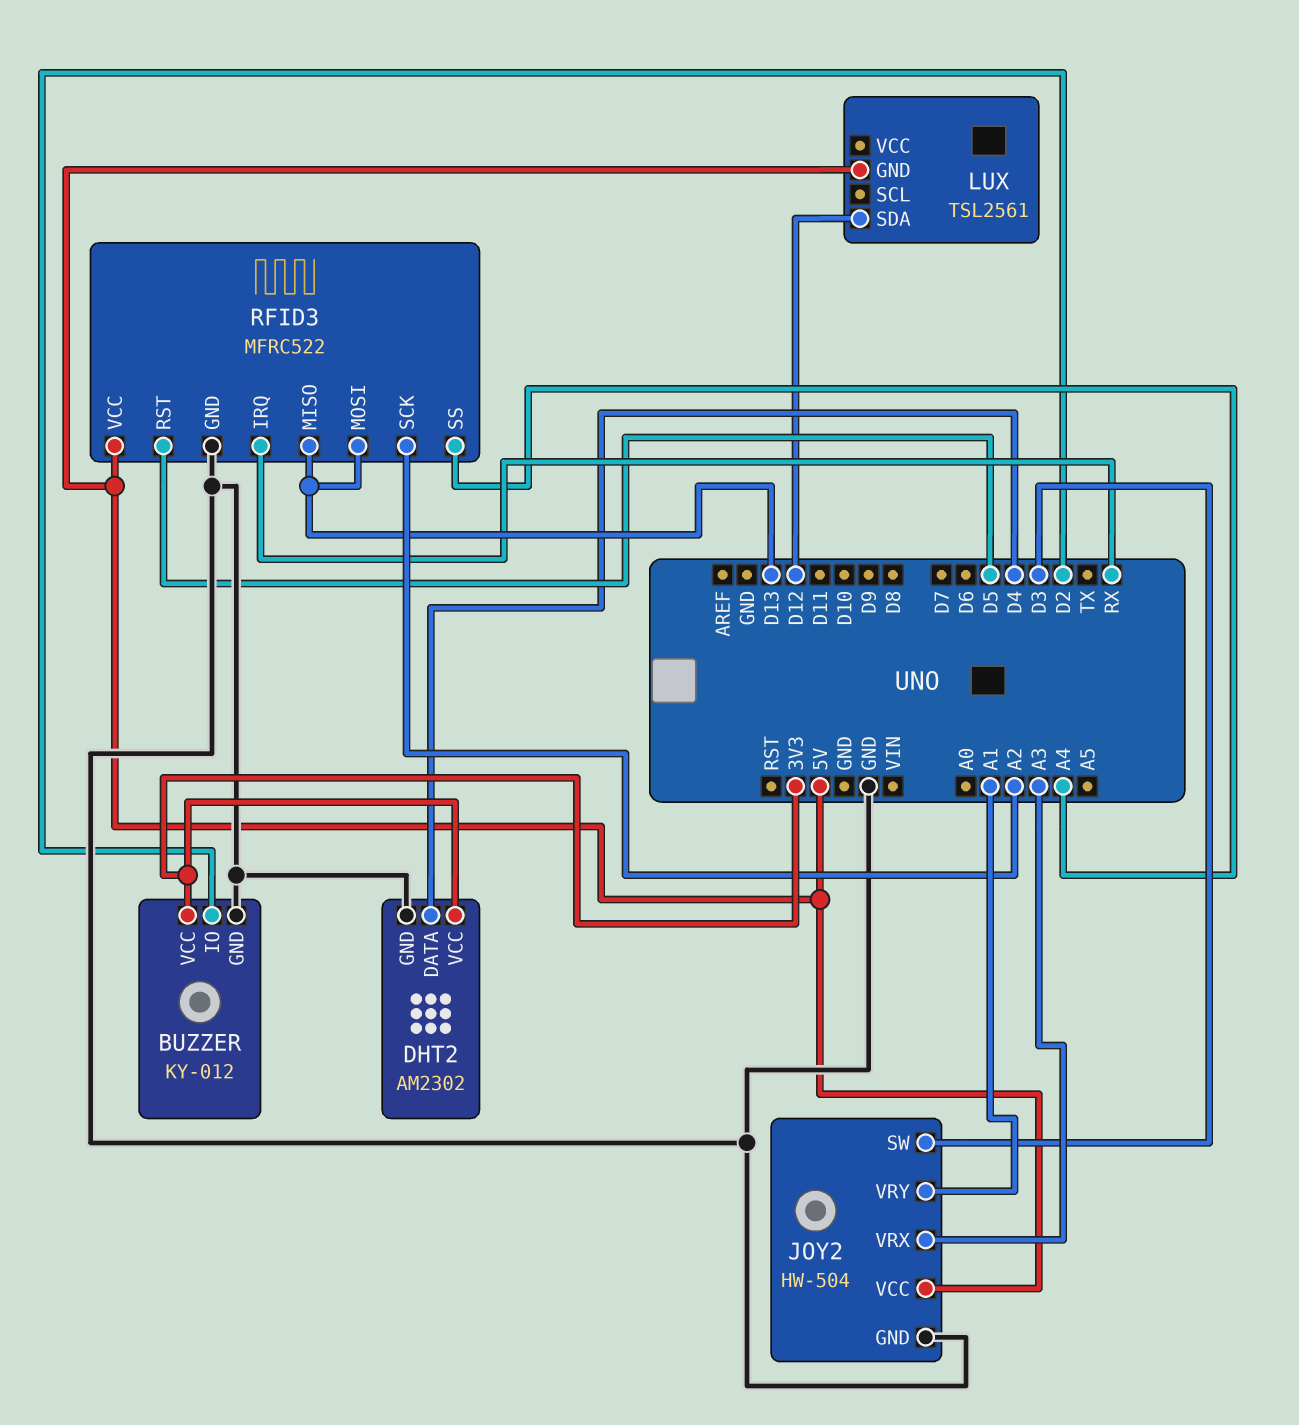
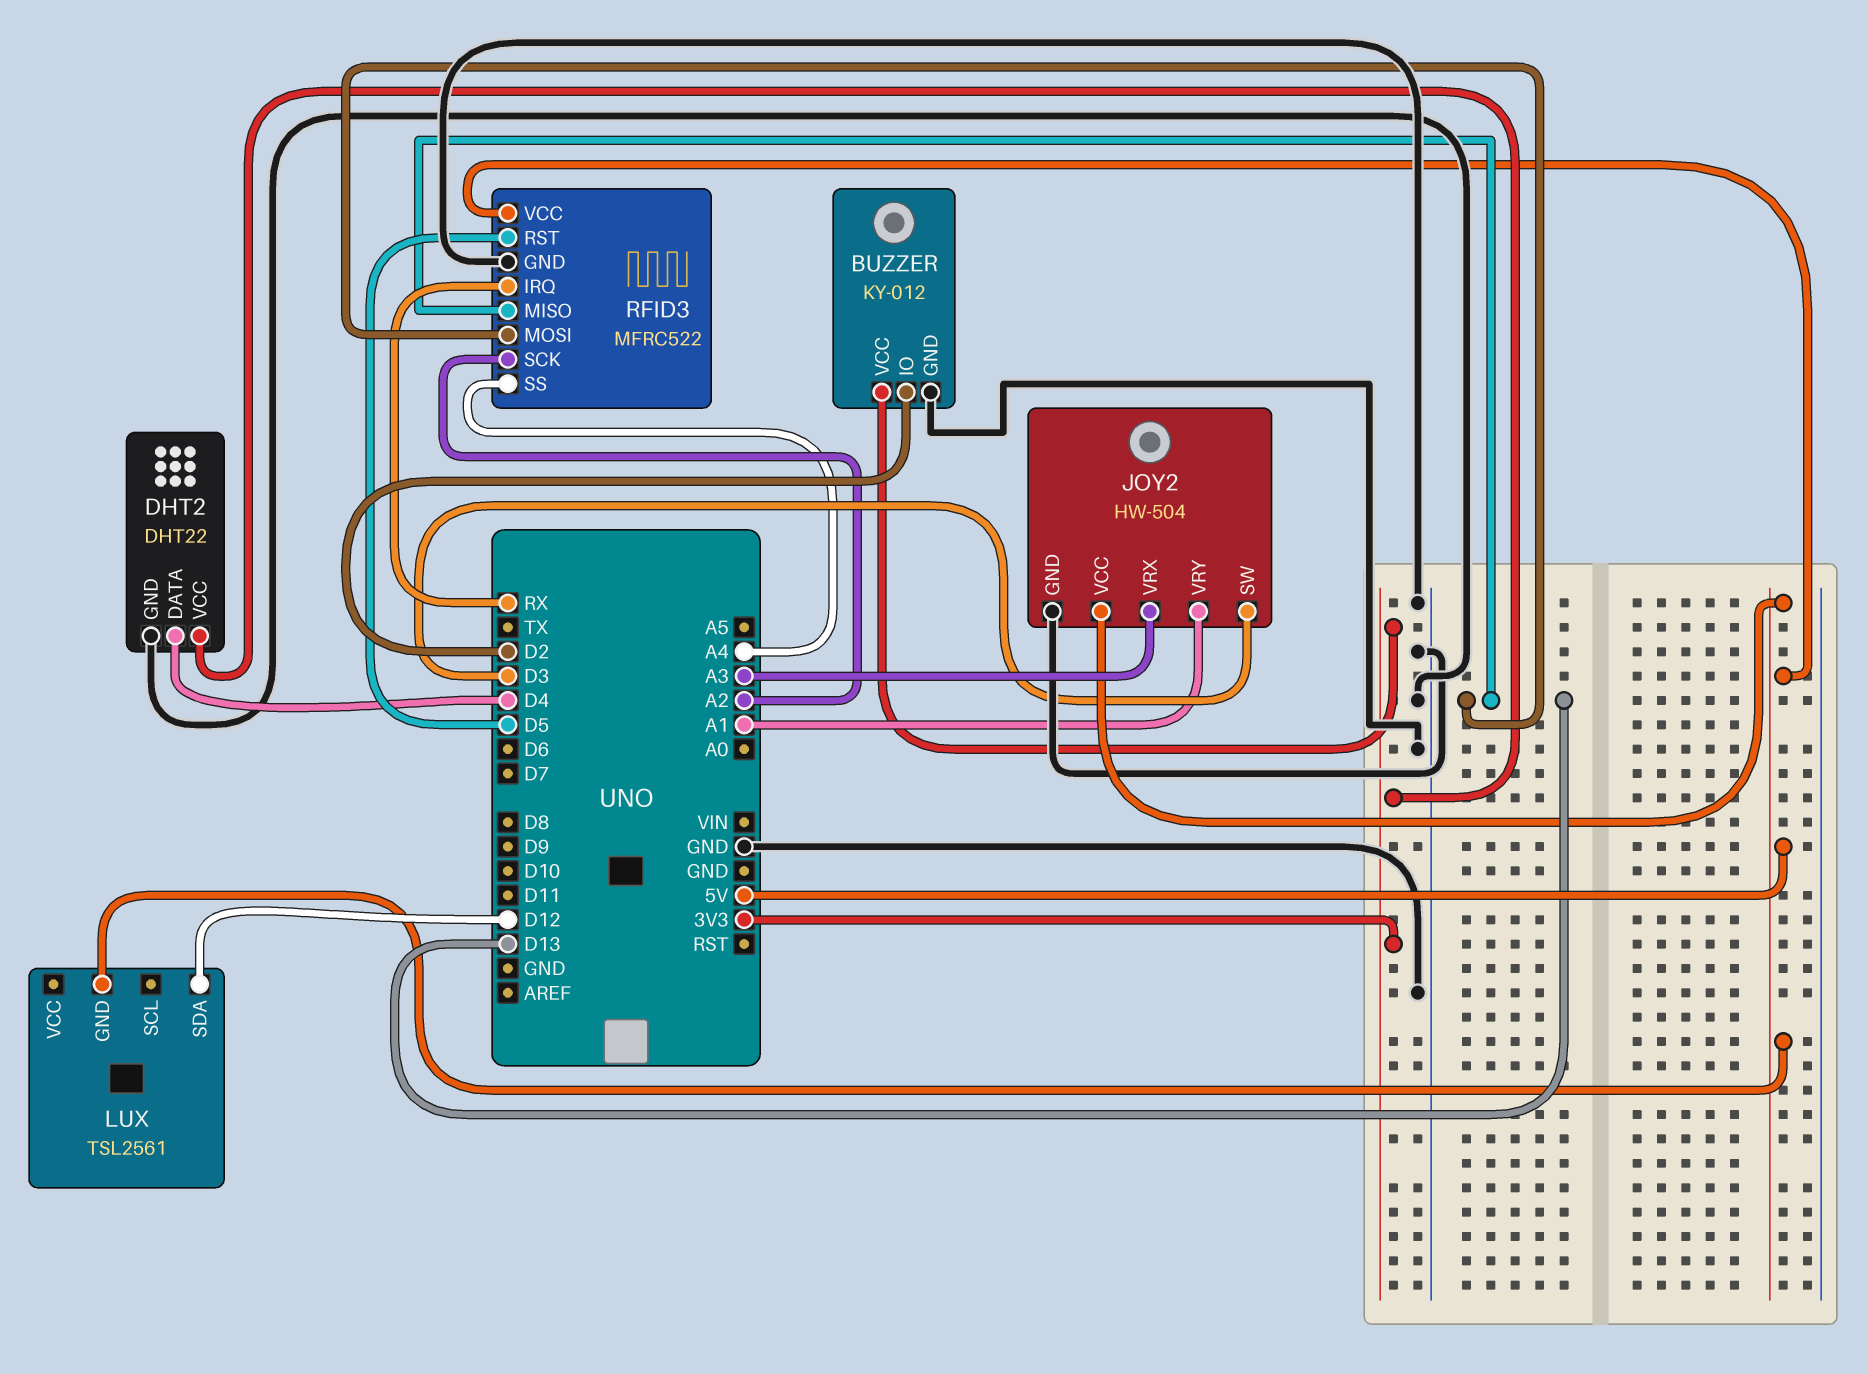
DHT2: AM2302 -> DHT22

